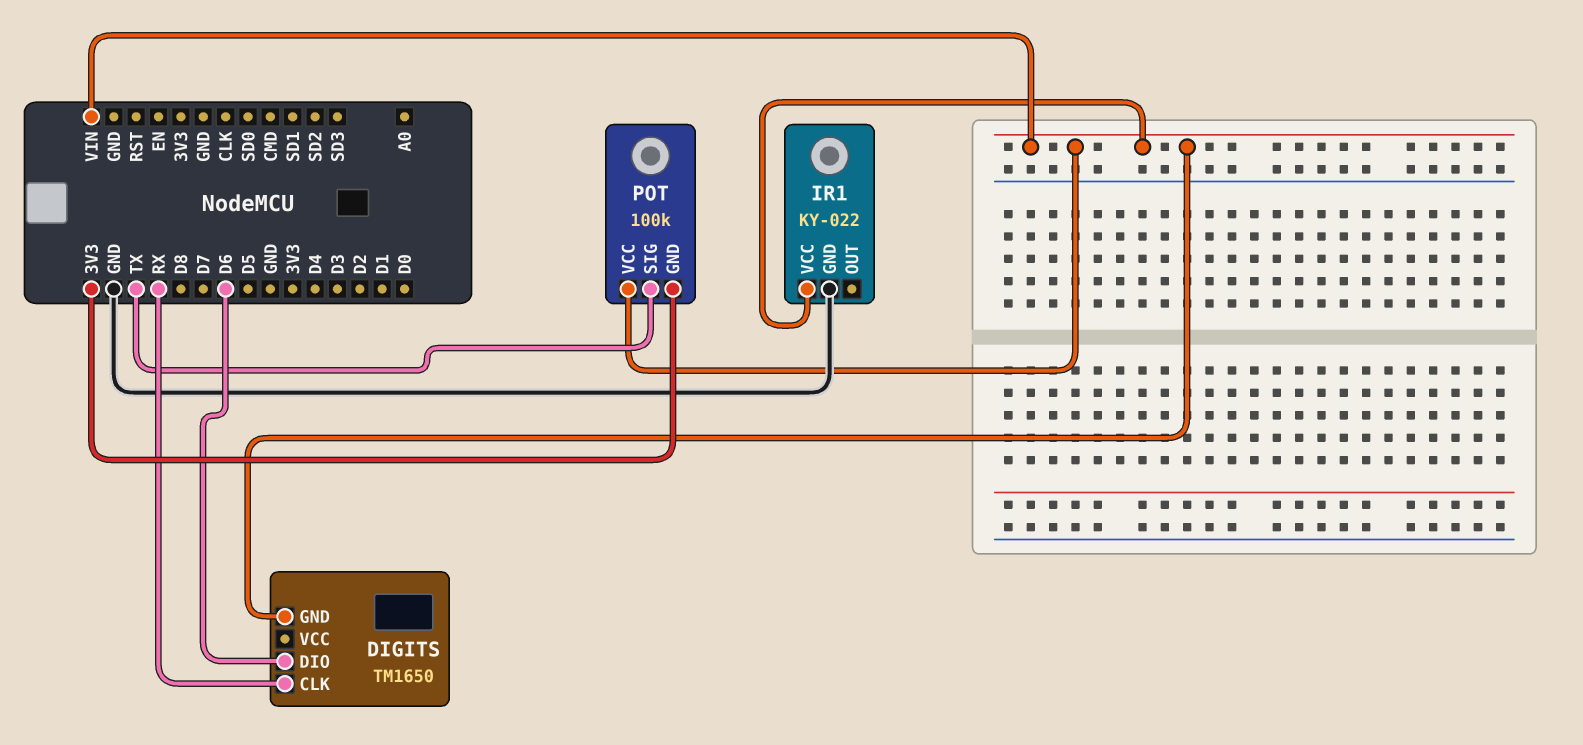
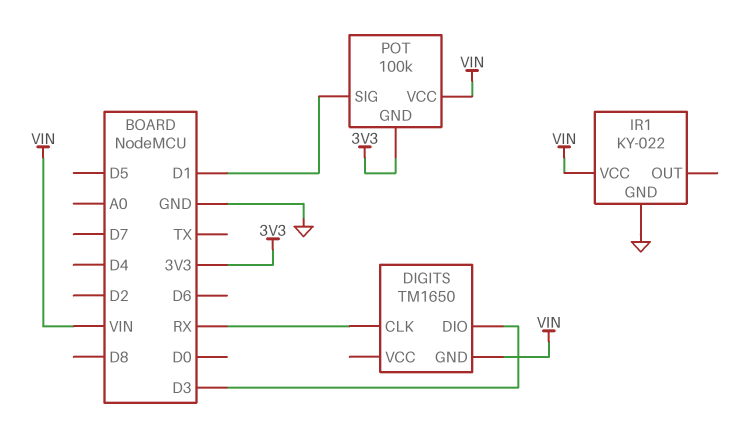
DIGITS pin DIO: D6 -> D3
POT pin SIG: TX -> D1

